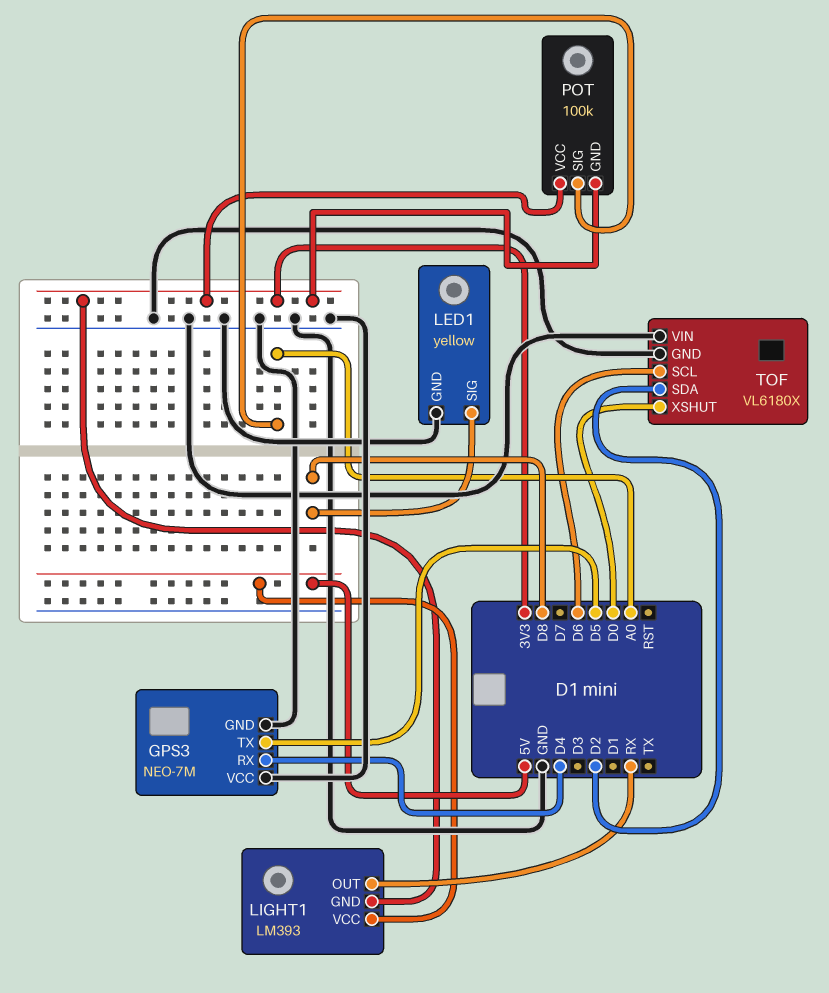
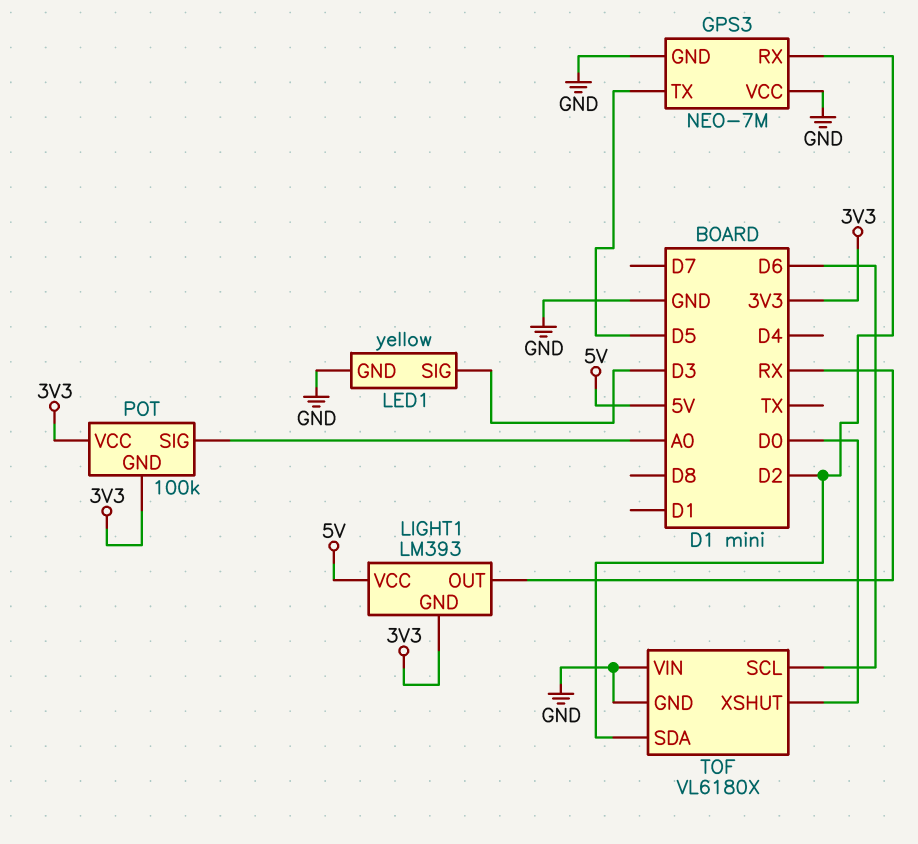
GPS3 pin RX: D4 -> D2
LED1 pin SIG: D8 -> D3

